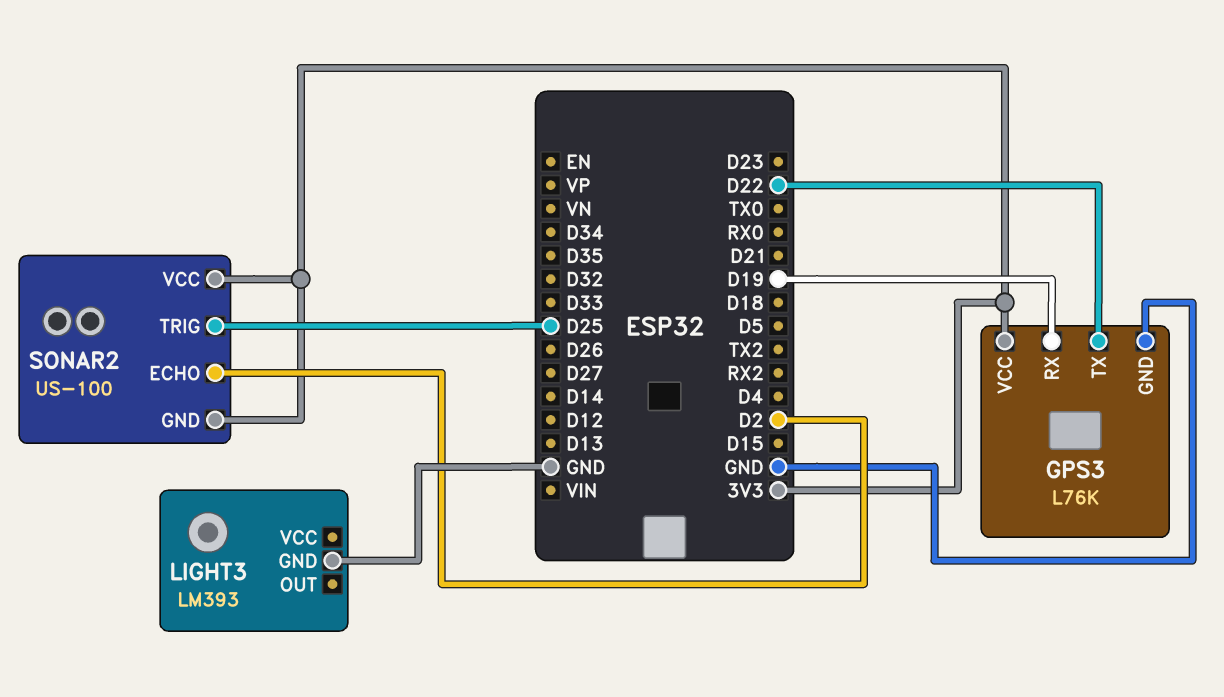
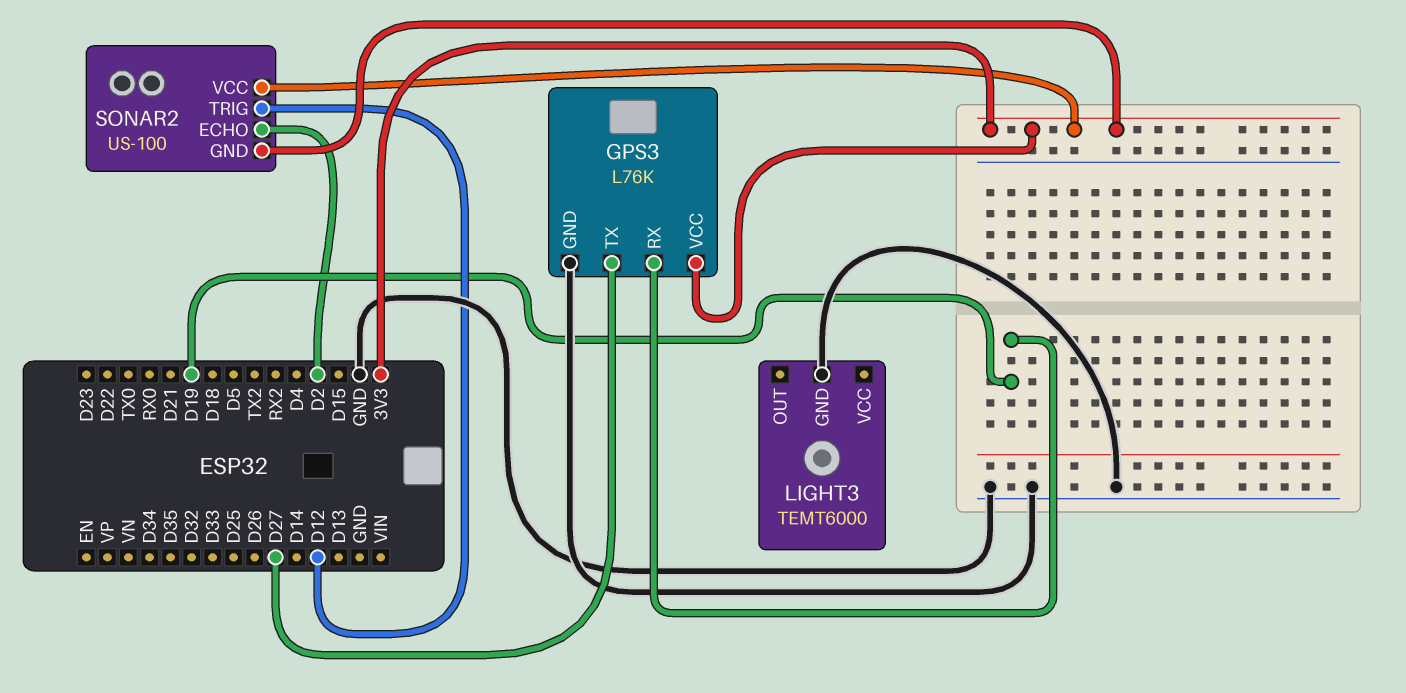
GPS3 pin TX: D22 -> D27
LIGHT3: LM393 -> TEMT6000
SONAR2 pin TRIG: D25 -> D12

